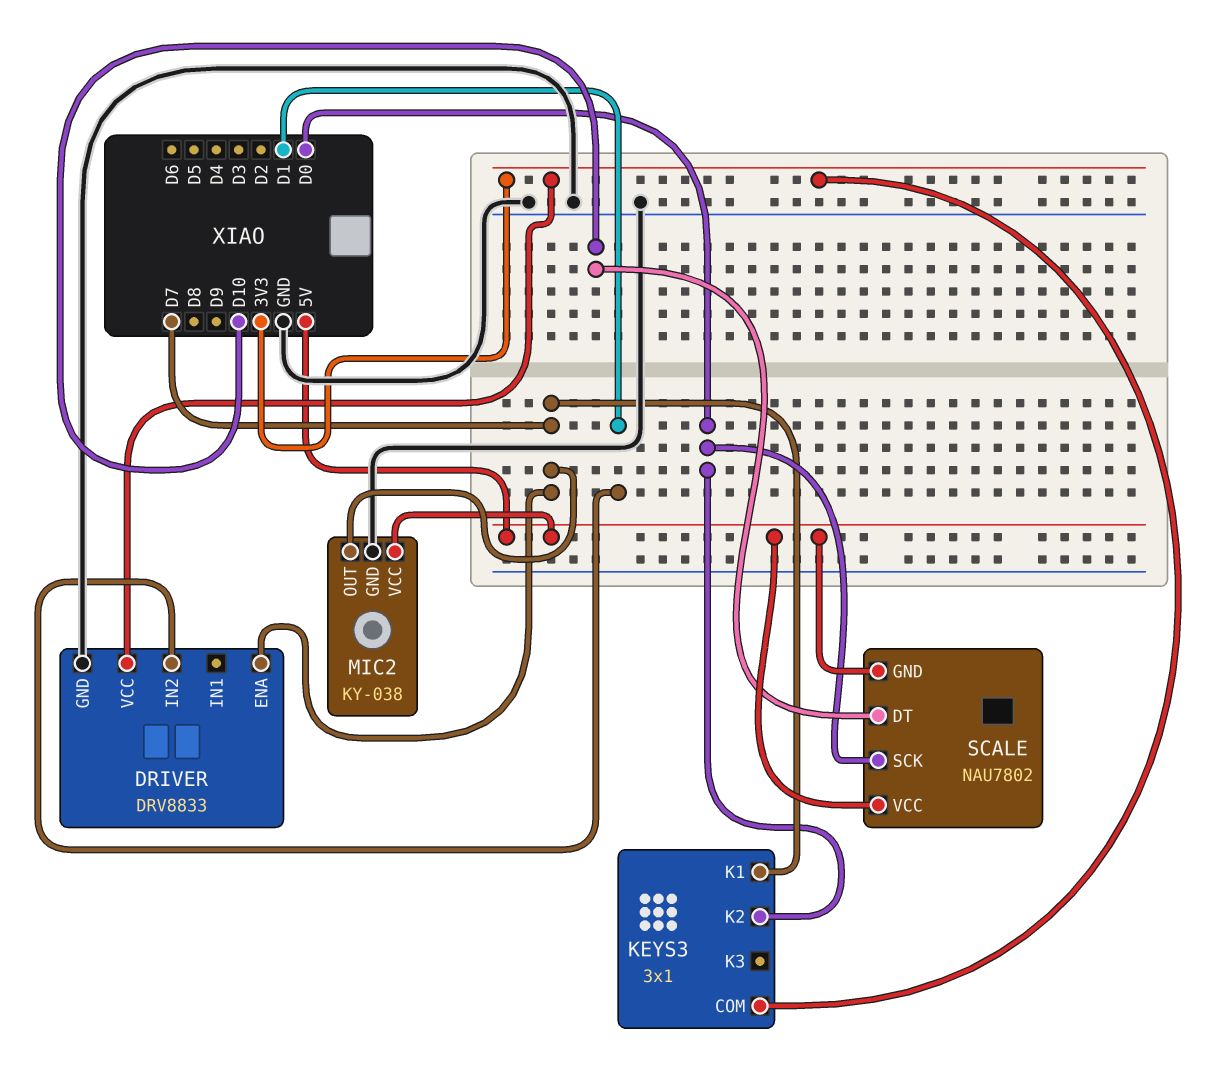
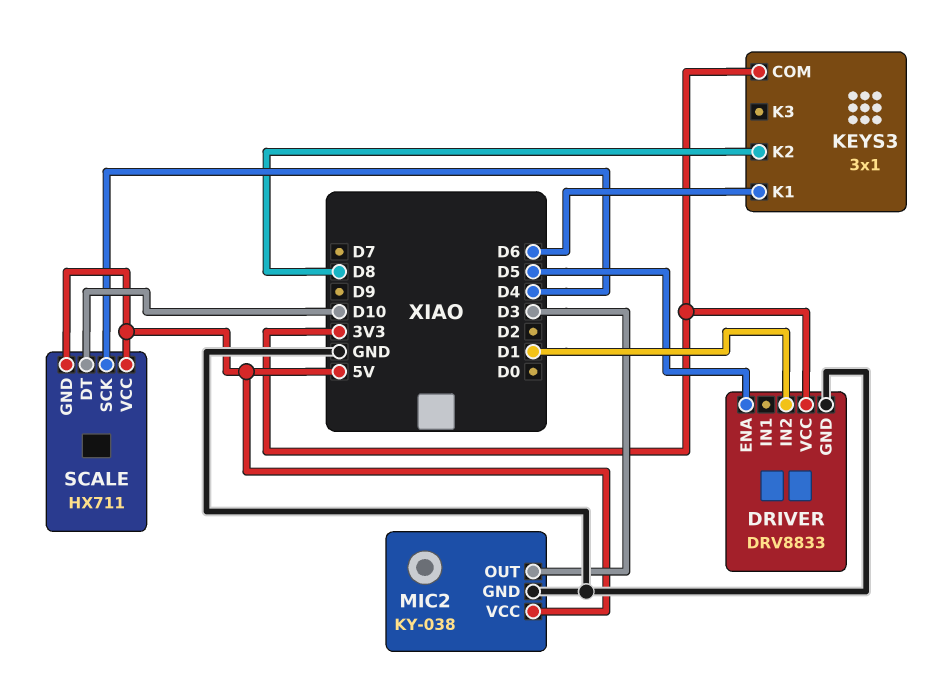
DRIVER pin ENA: D7 -> D5
KEYS3 pin K1: D7 -> D6
KEYS3 pin K2: D0 -> D8
MIC2 pin OUT: D7 -> D3
SCALE: NAU7802 -> HX711
SCALE pin SCK: D0 -> D4

